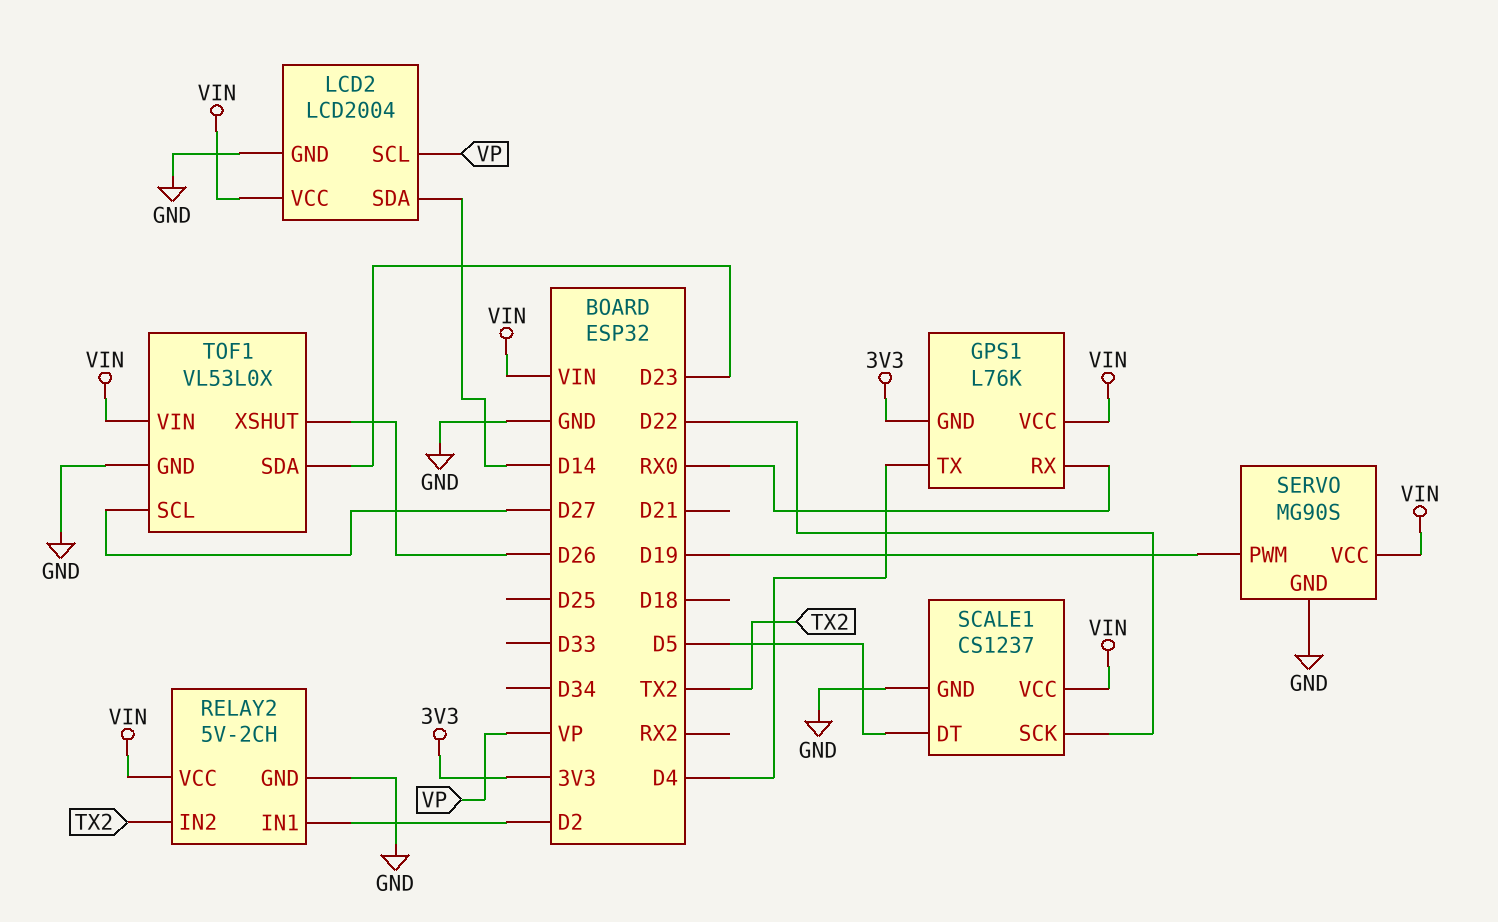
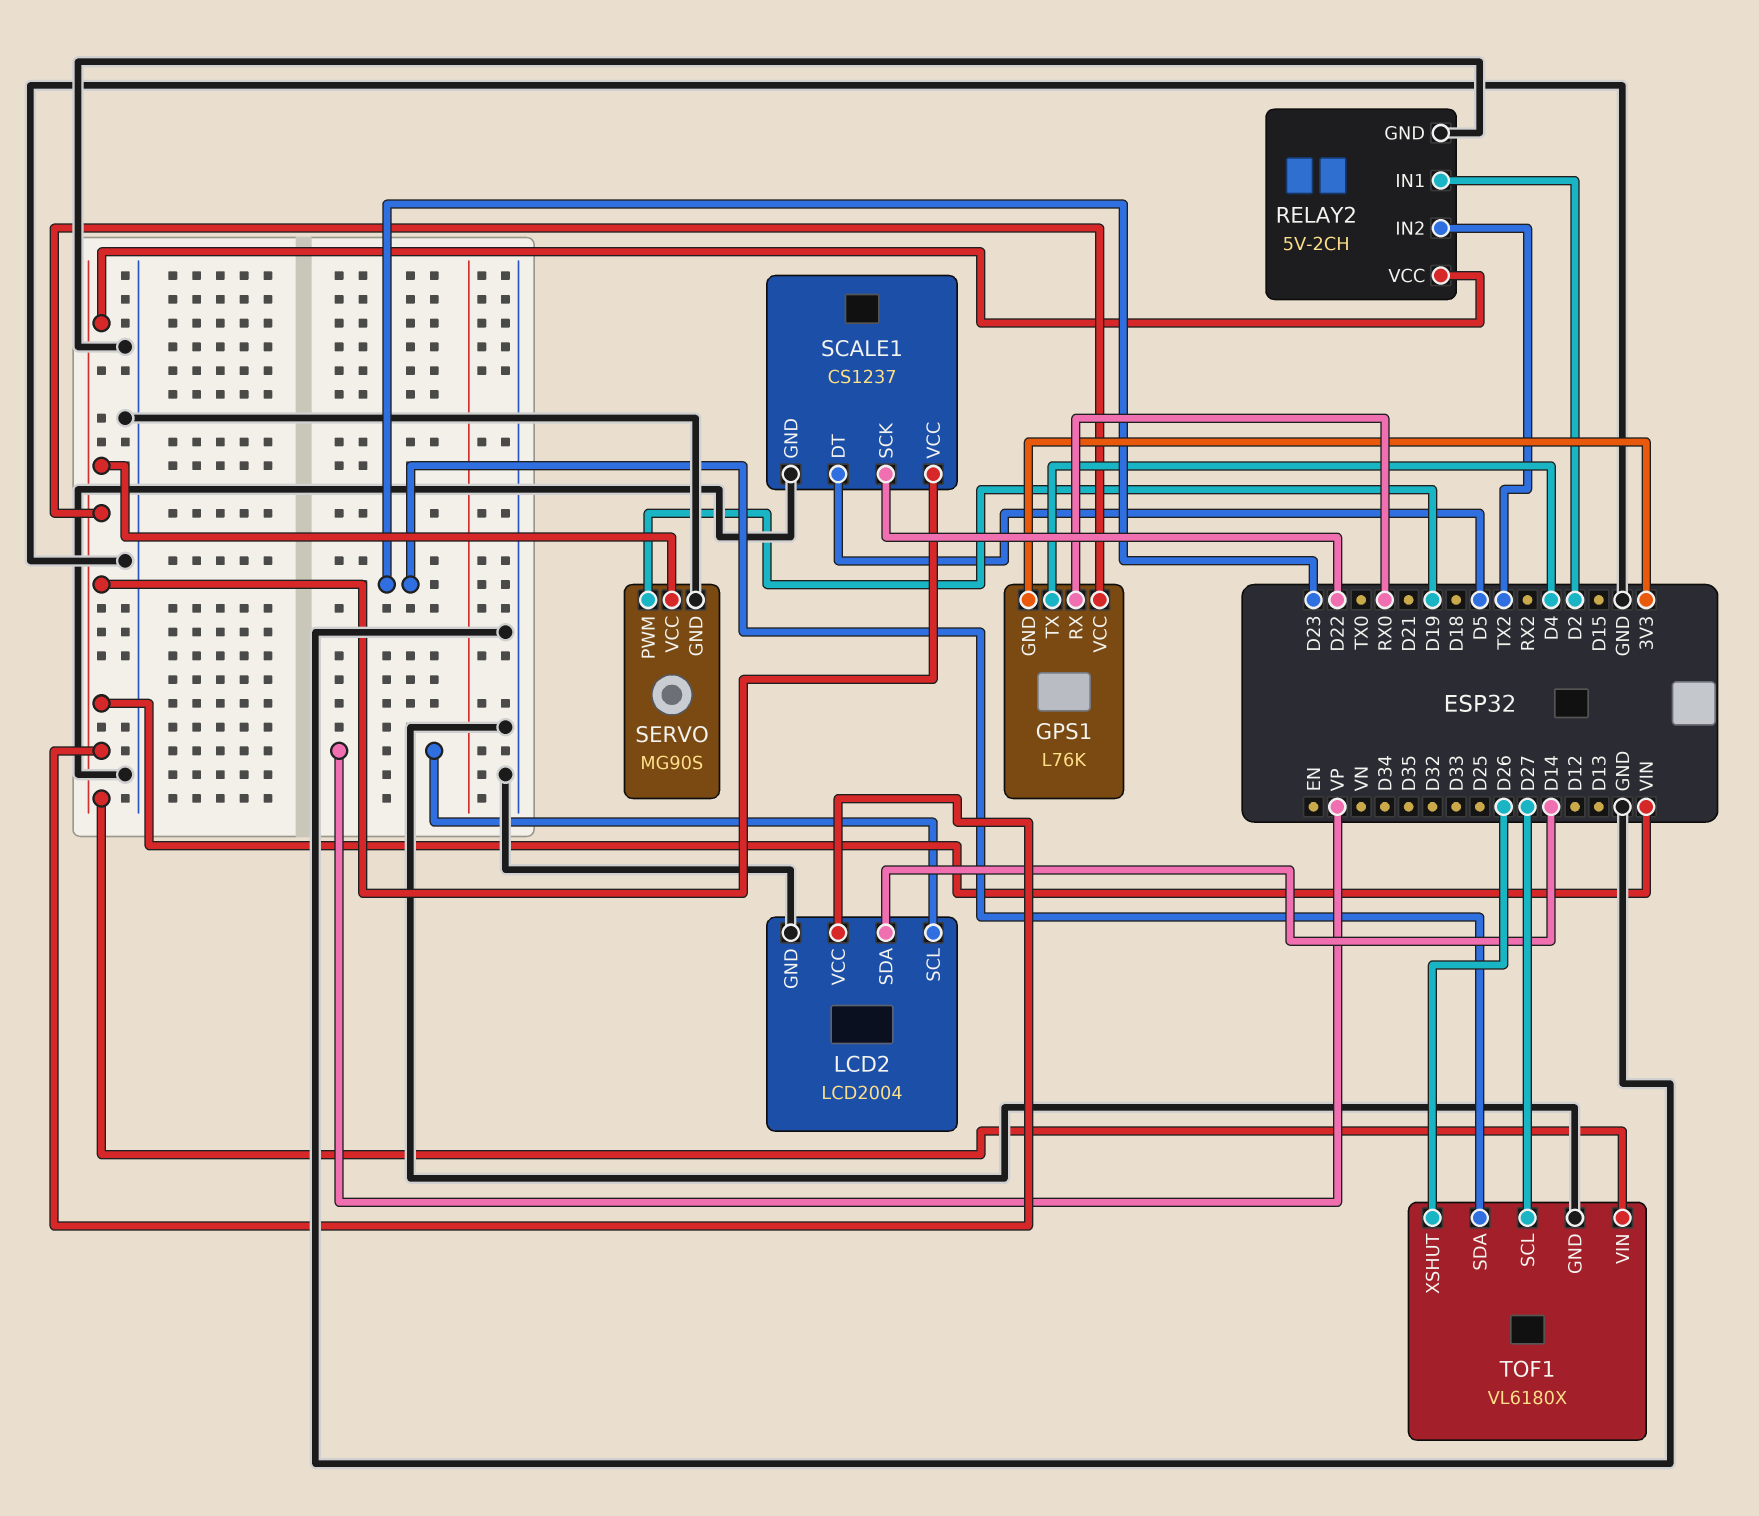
TOF1: VL53L0X -> VL6180X

